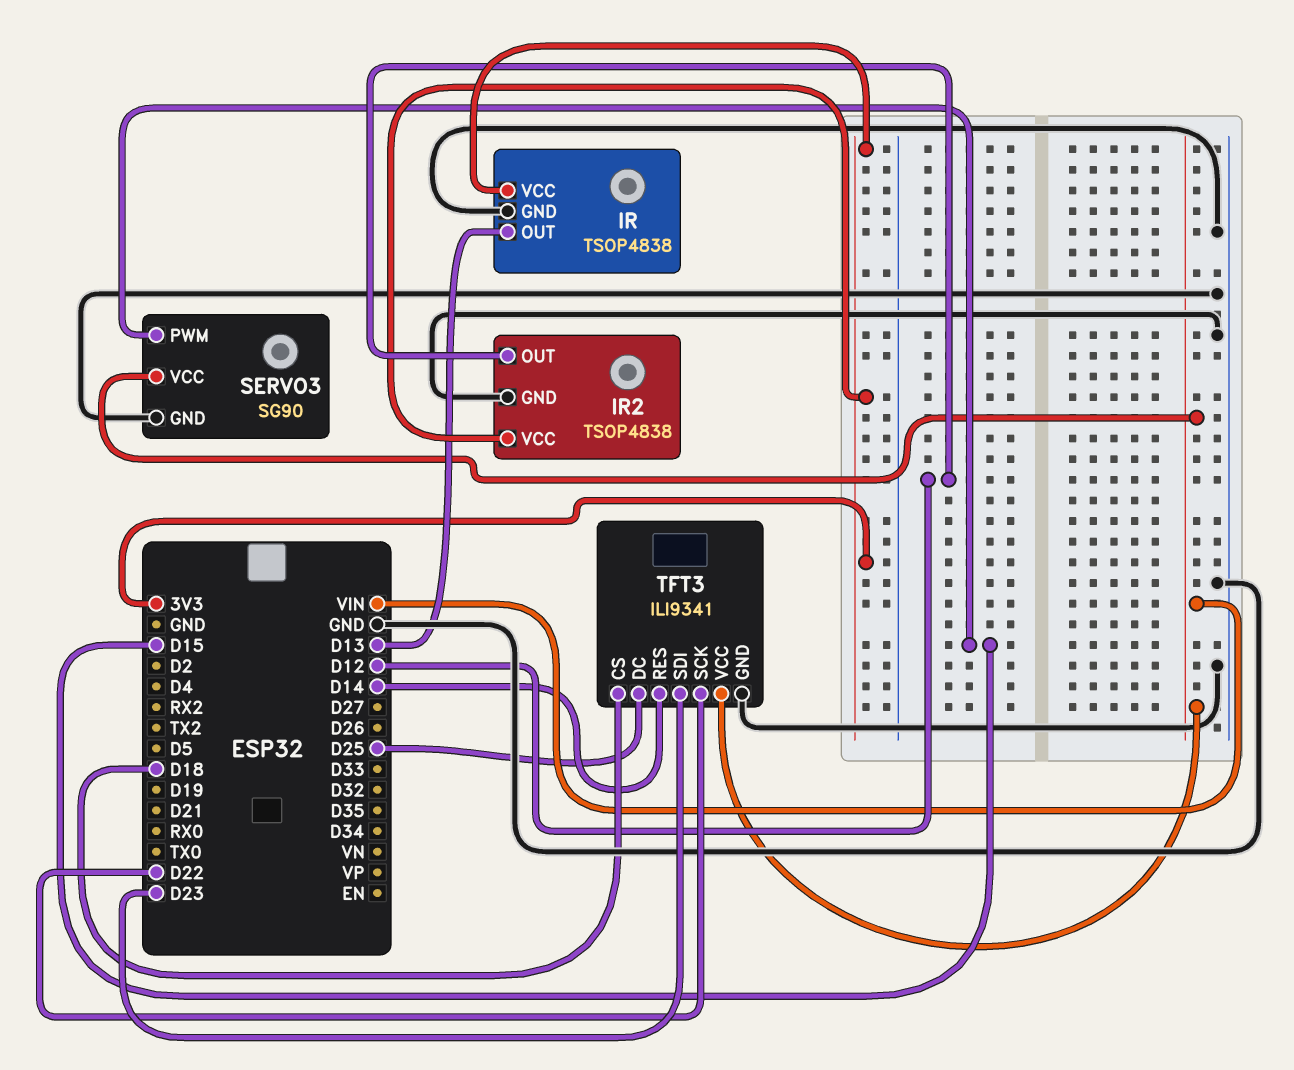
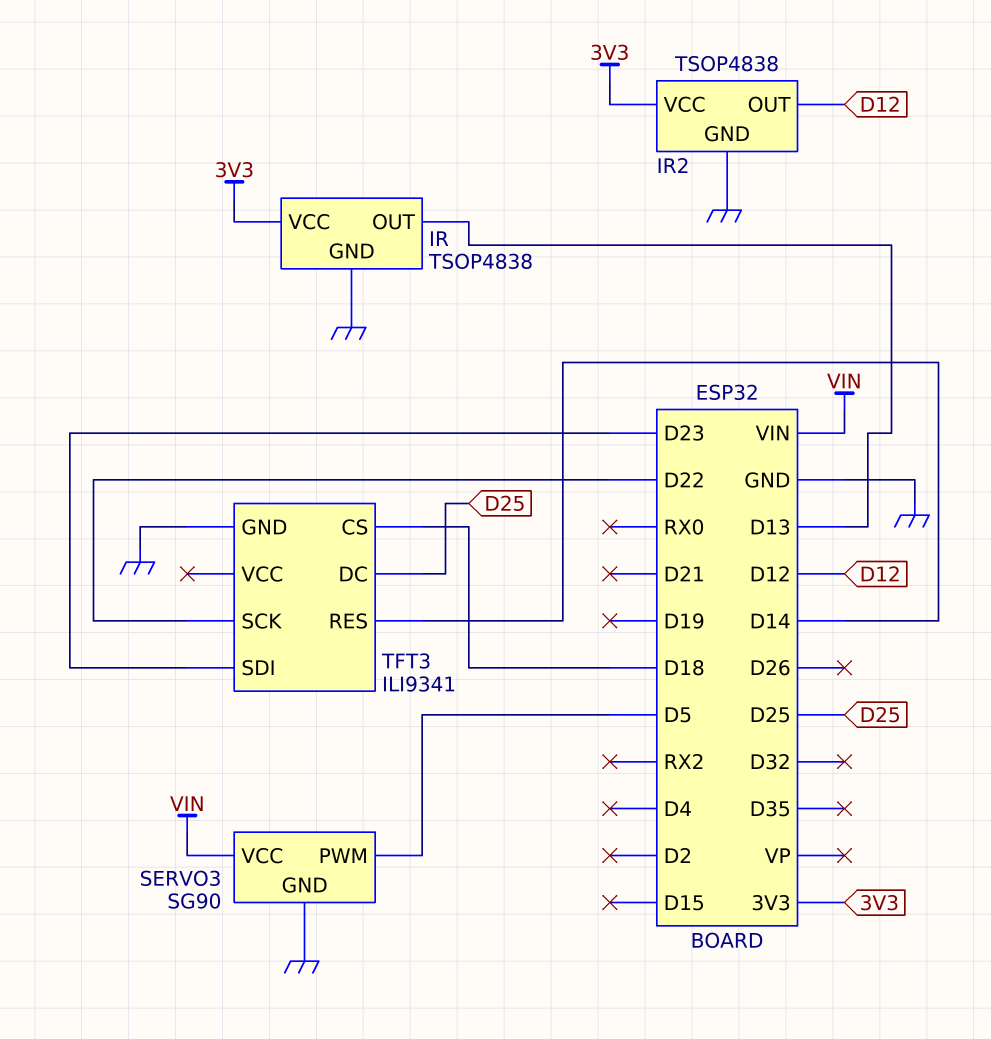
SERVO3 pin PWM: D15 -> D5
TFT3 pin VCC: VIN -> none

